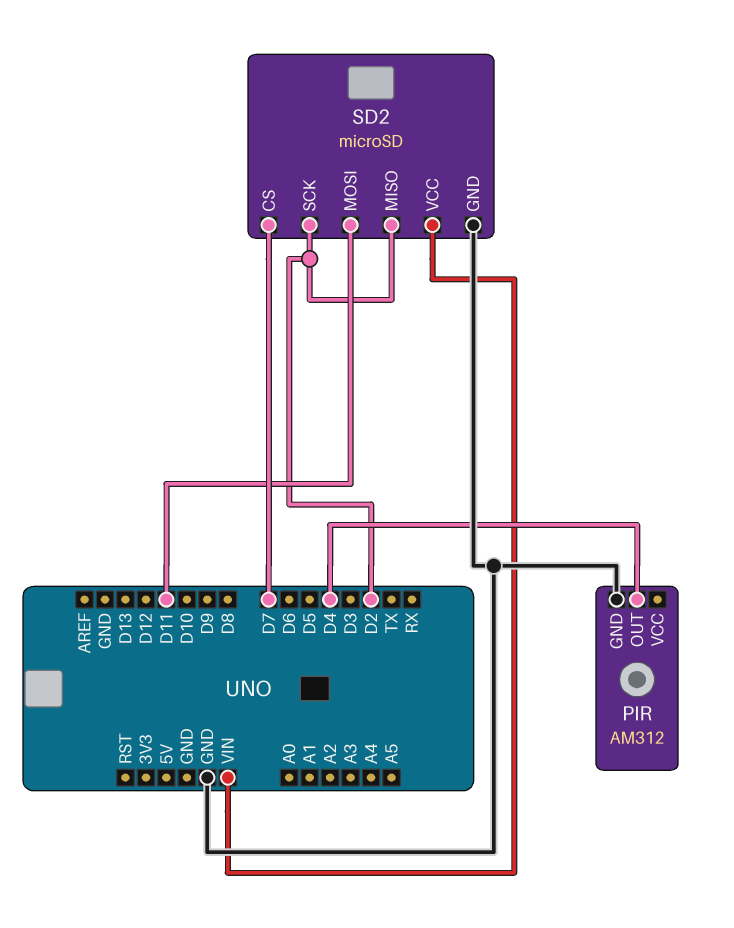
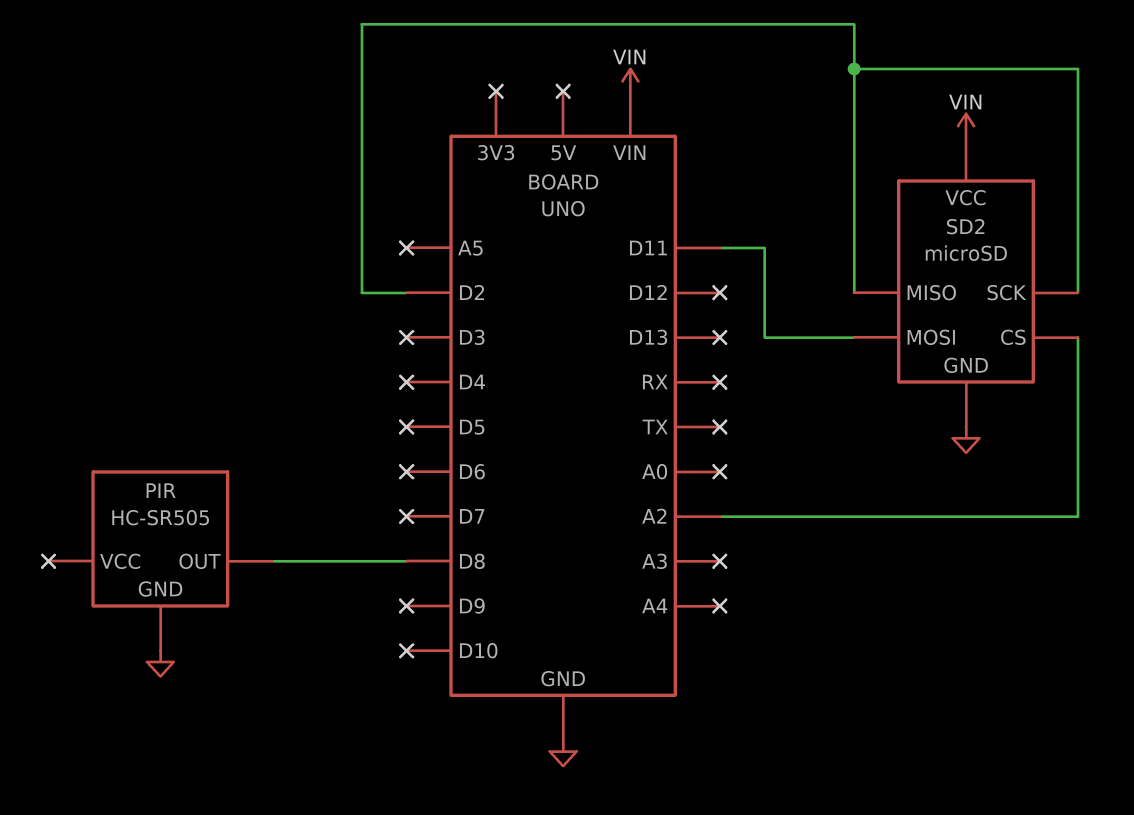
PIR: AM312 -> HC-SR505
PIR pin OUT: D4 -> D8
SD2 pin CS: D7 -> A2

